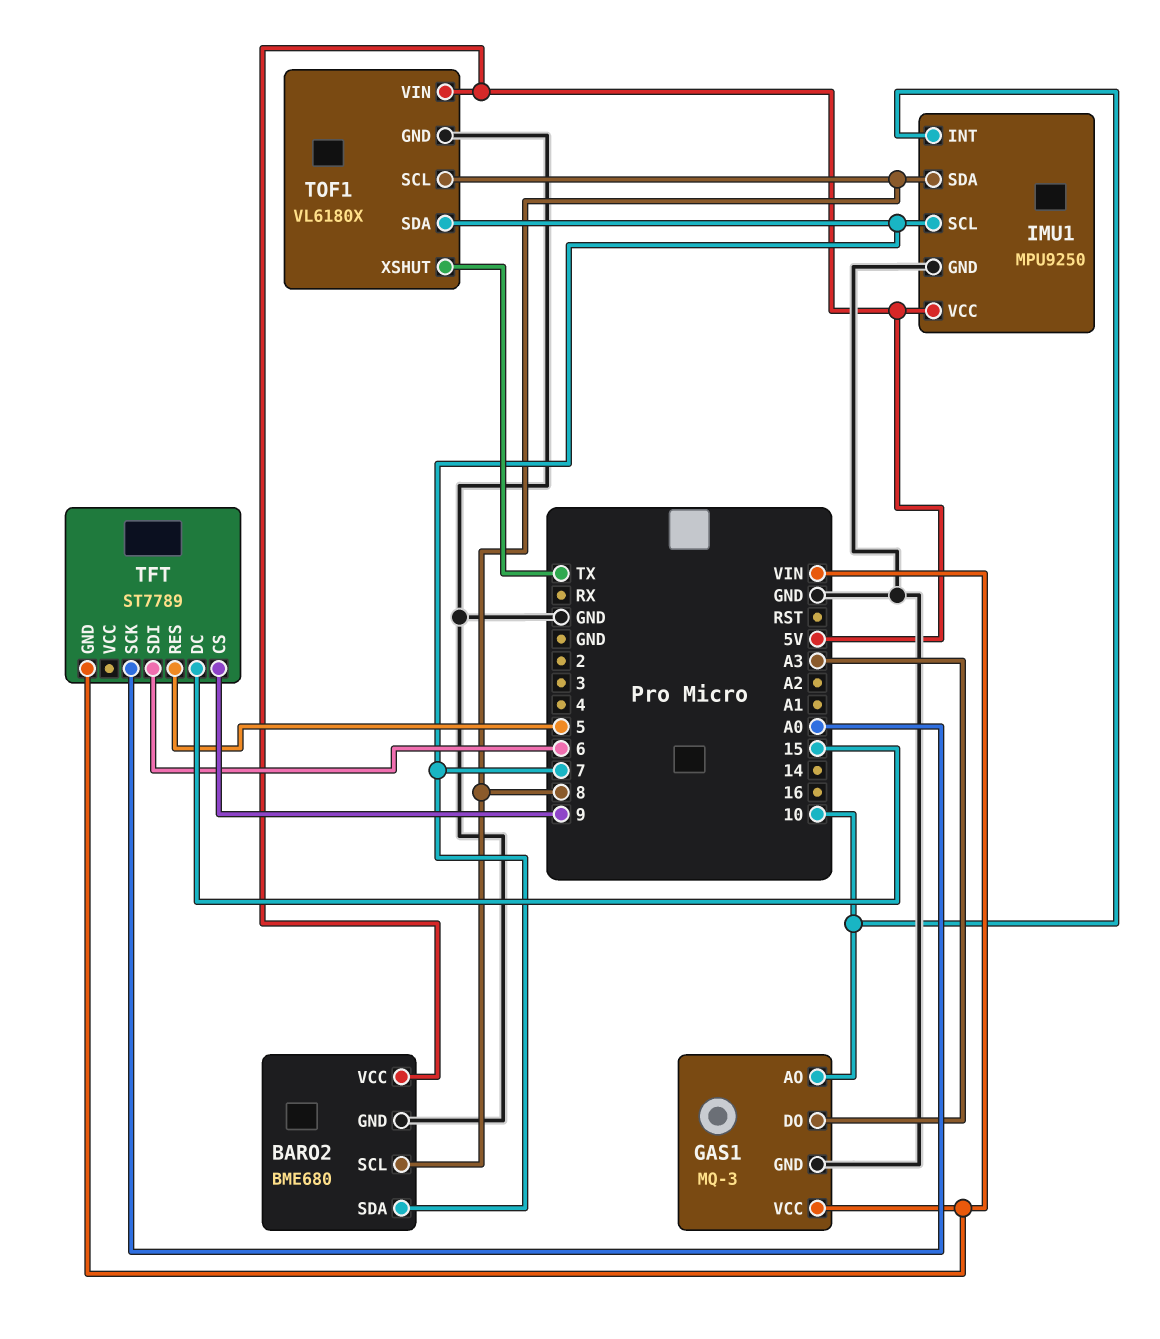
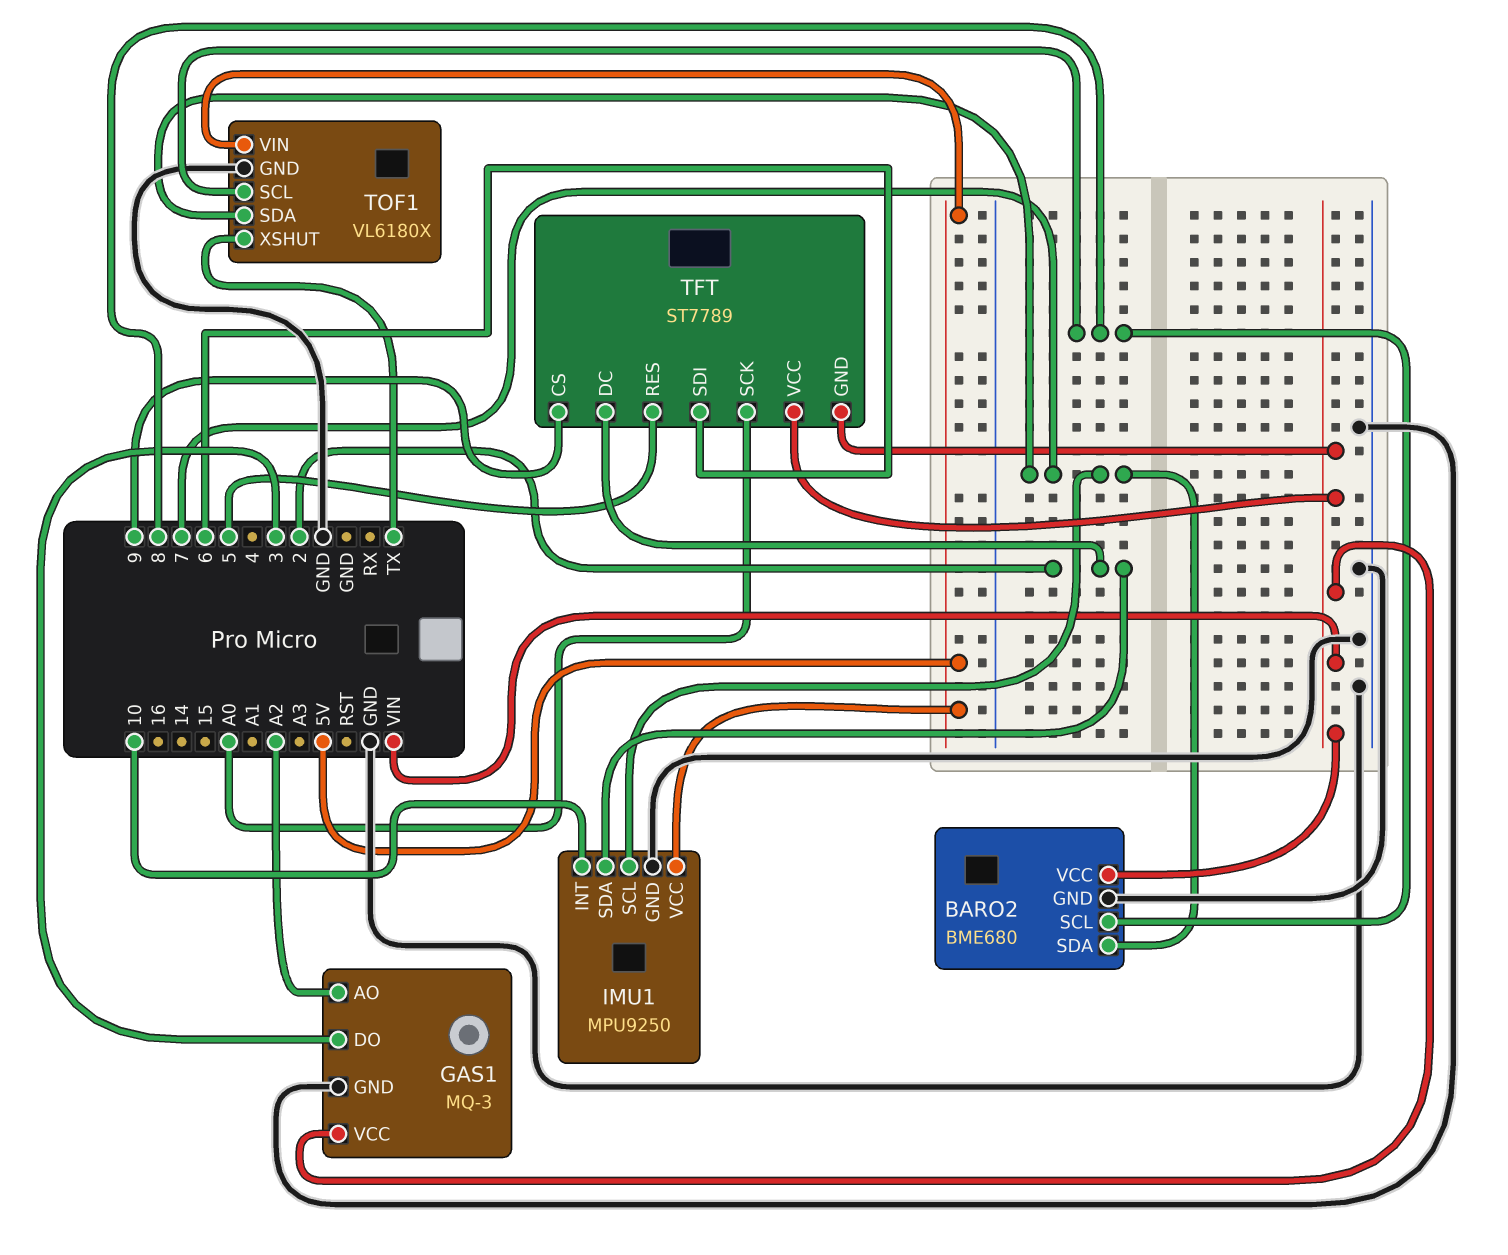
BARO2 pin VCC: 5V -> VIN
GAS1 pin AO: 10 -> A2
GAS1 pin DO: A3 -> 3
IMU1 pin SDA: 8 -> 2
TFT pin DC: 15 -> 2
TFT pin VCC: none -> VIN

